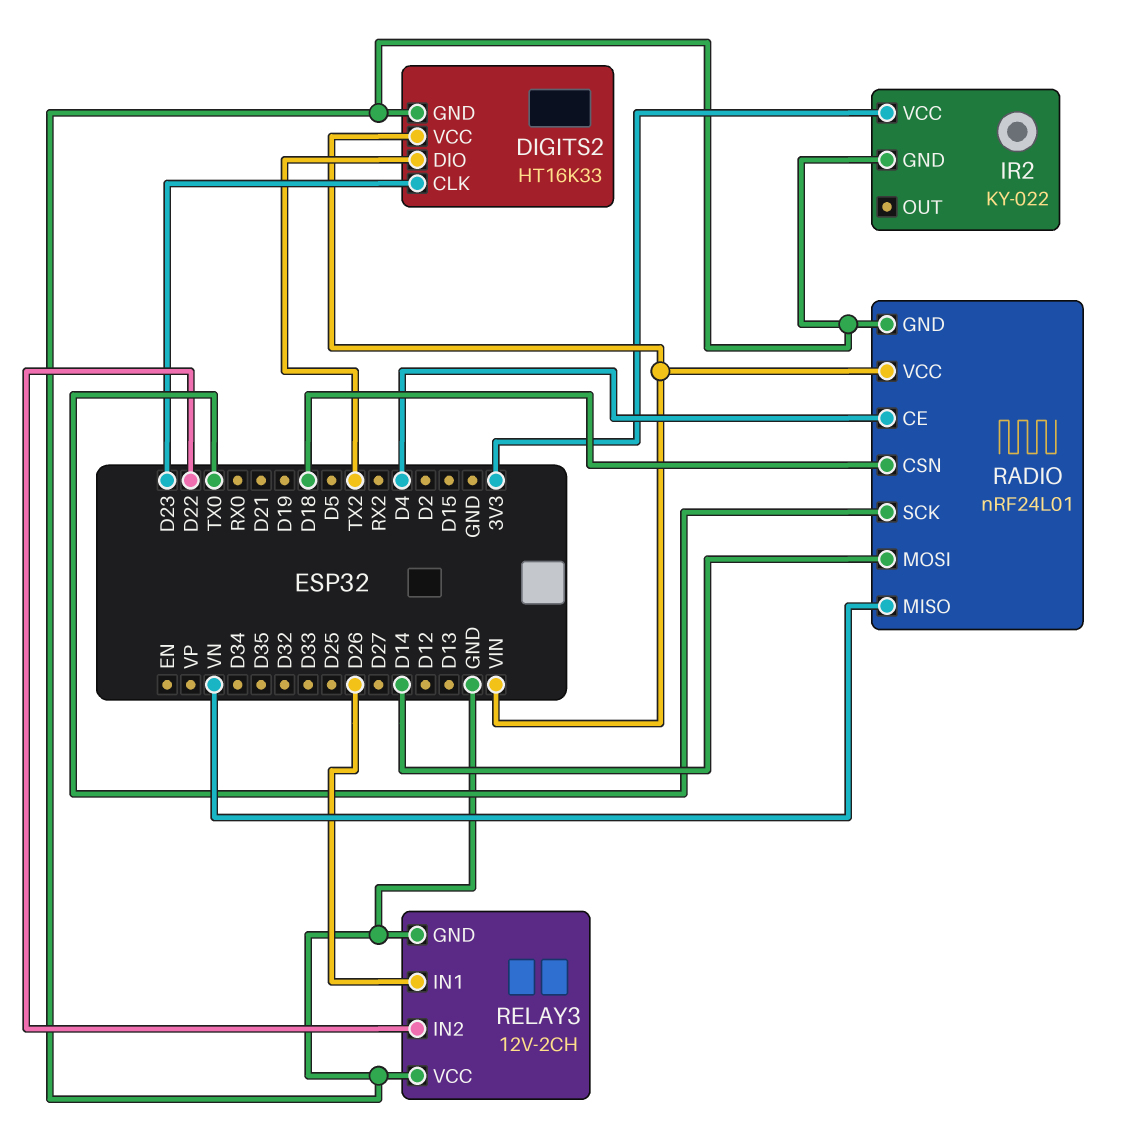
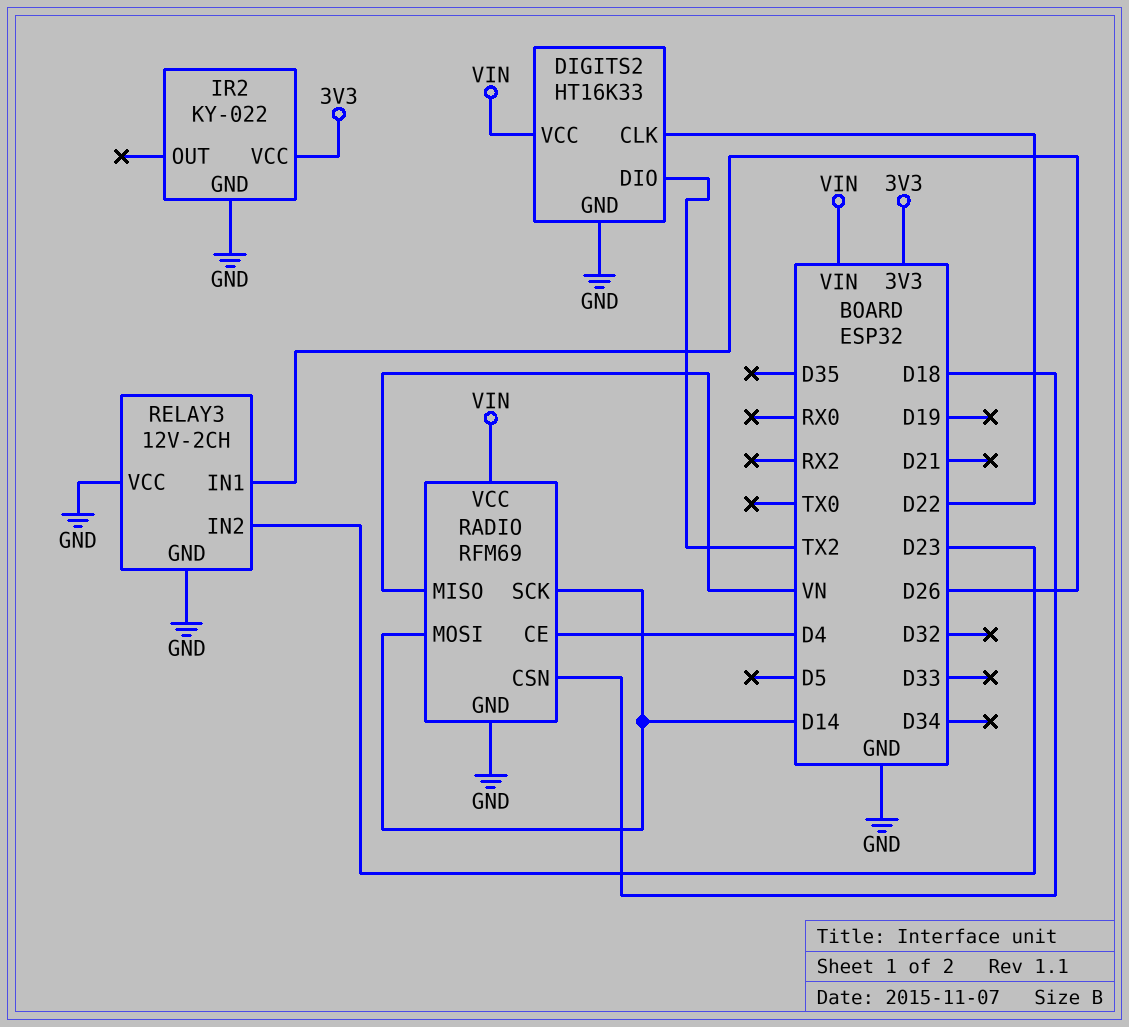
DIGITS2 pin CLK: D23 -> D22
RADIO: nRF24L01 -> RFM69
RADIO pin SCK: TX0 -> D14
RELAY3 pin IN2: D22 -> D23

